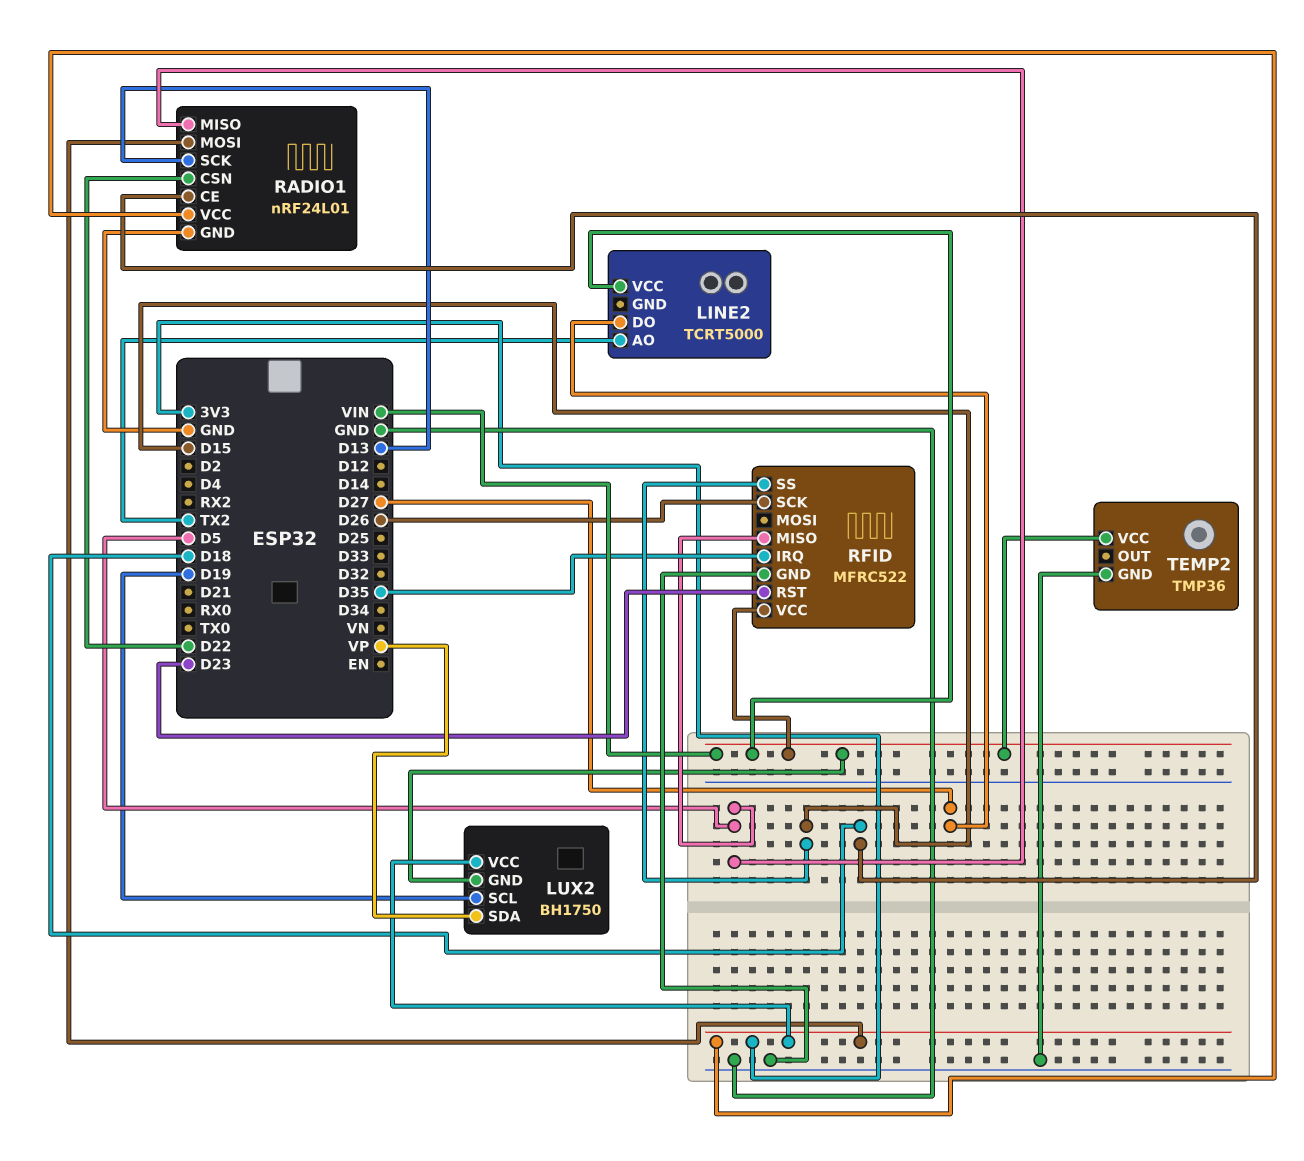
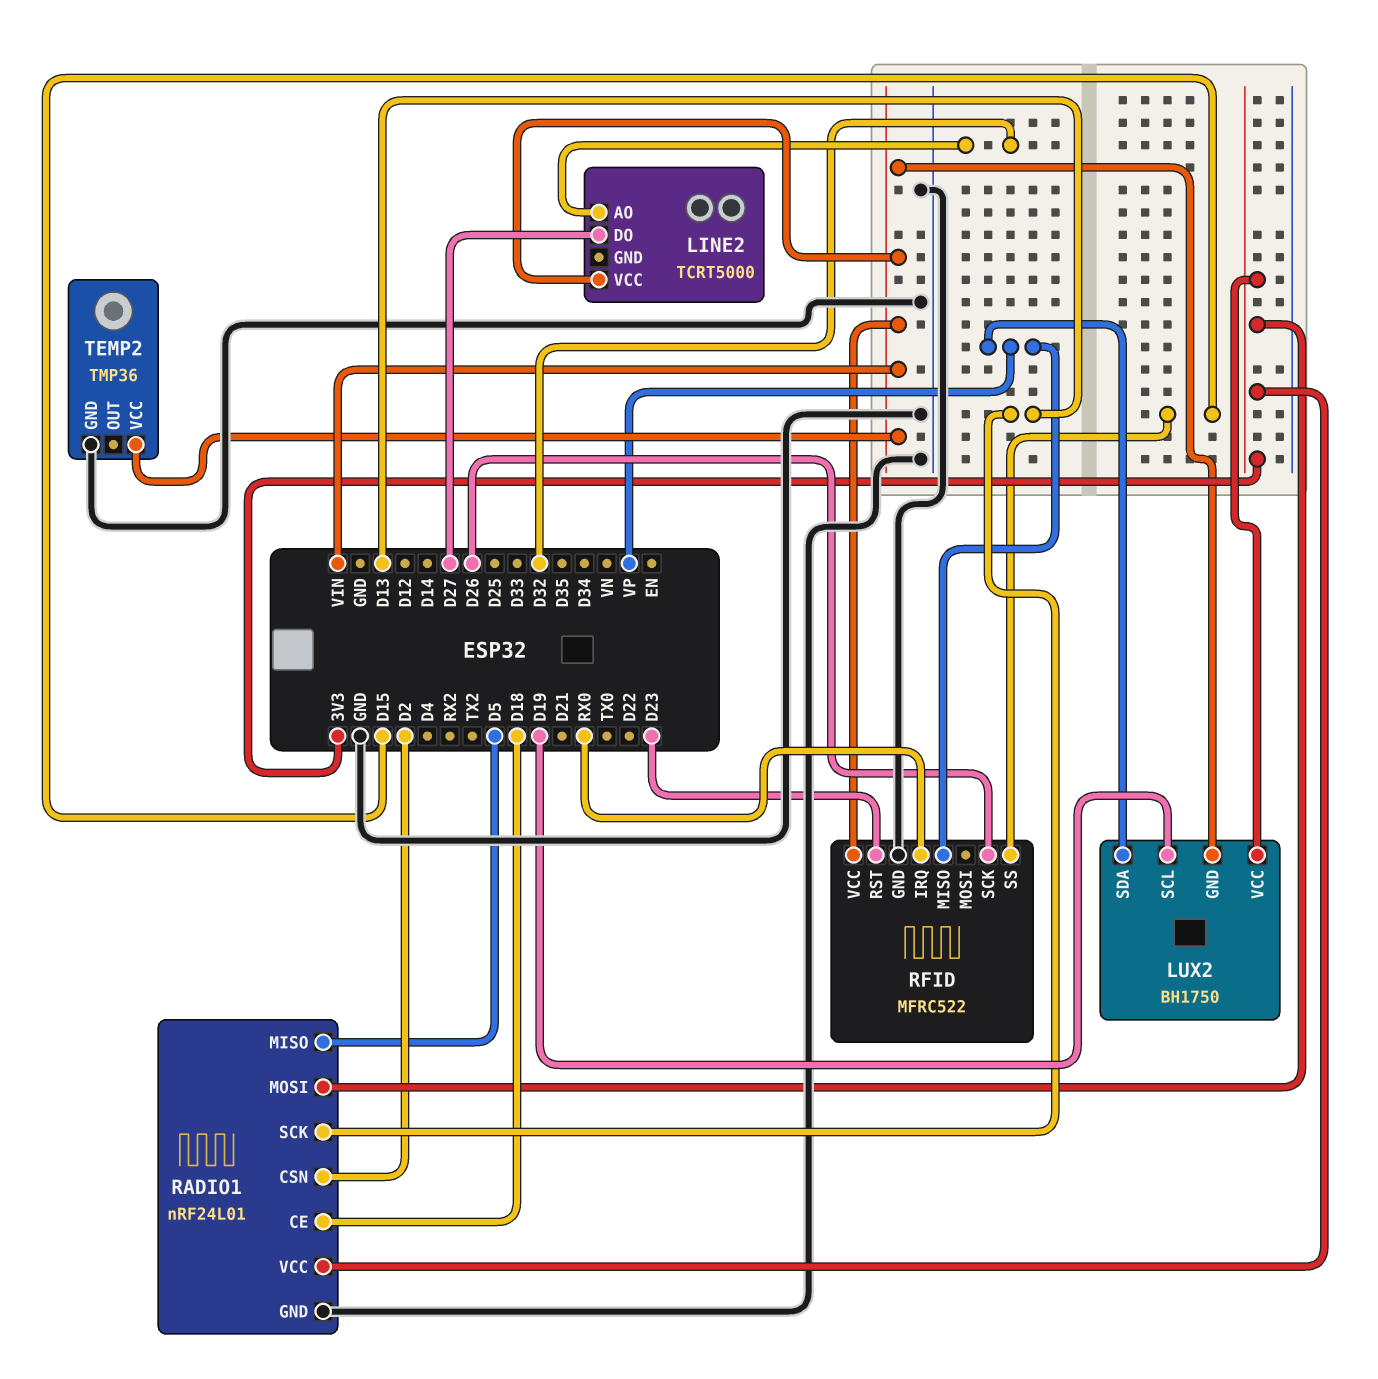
LINE2 pin AO: TX2 -> D32
RADIO1 pin CSN: D22 -> D2
RFID pin IRQ: D35 -> RX0
RFID pin MISO: D5 -> VP

